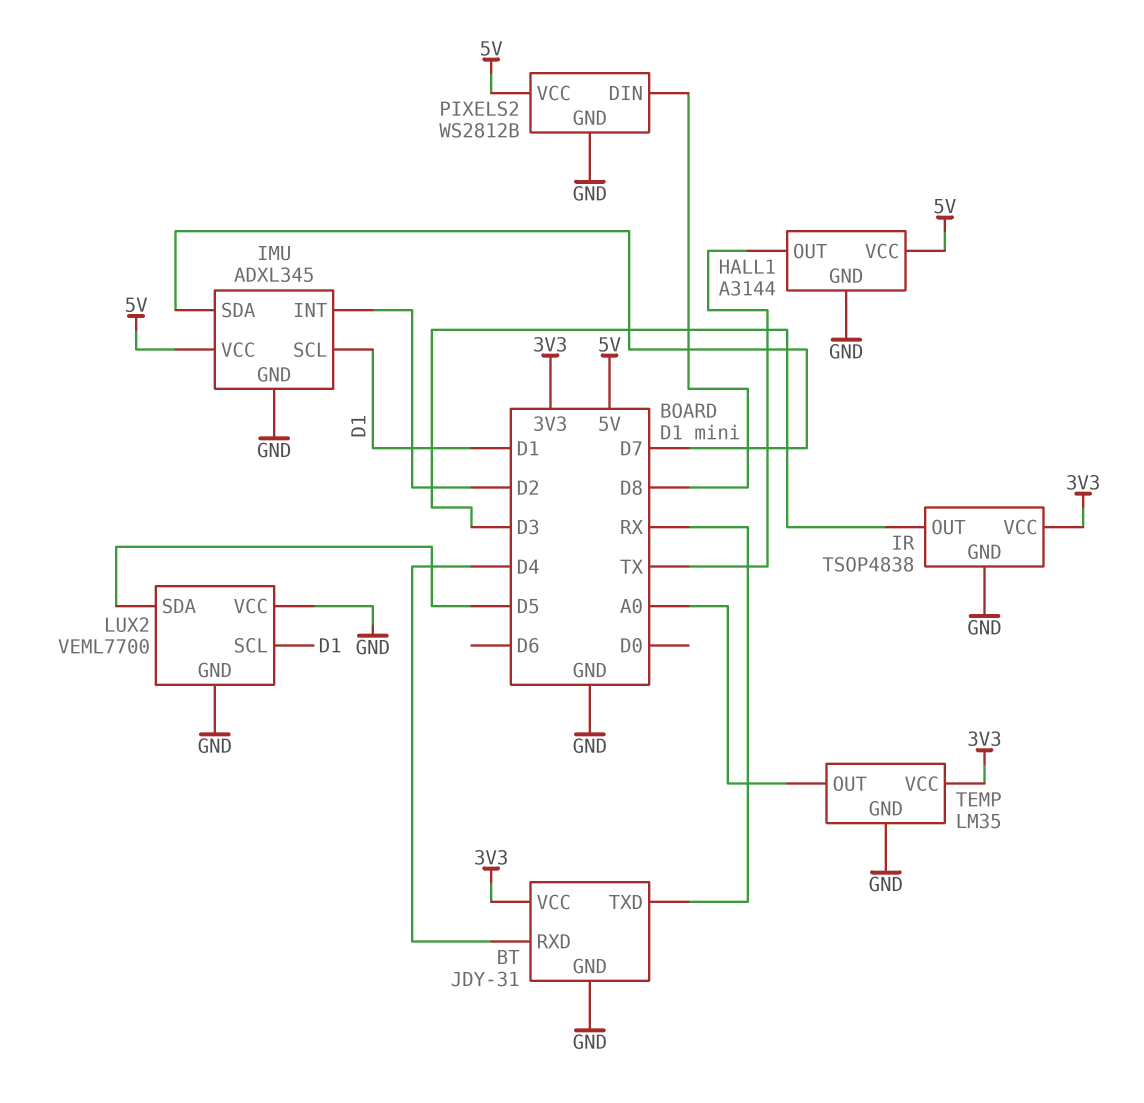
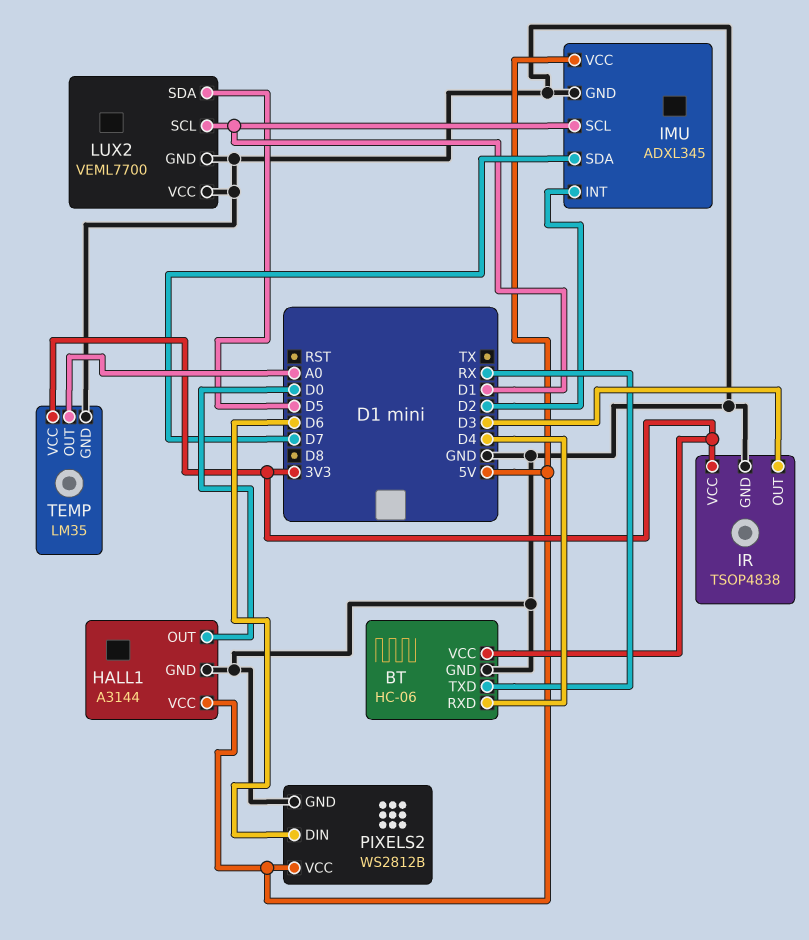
BT: JDY-31 -> HC-06
HALL1 pin OUT: TX -> D0
PIXELS2 pin DIN: D8 -> D6

